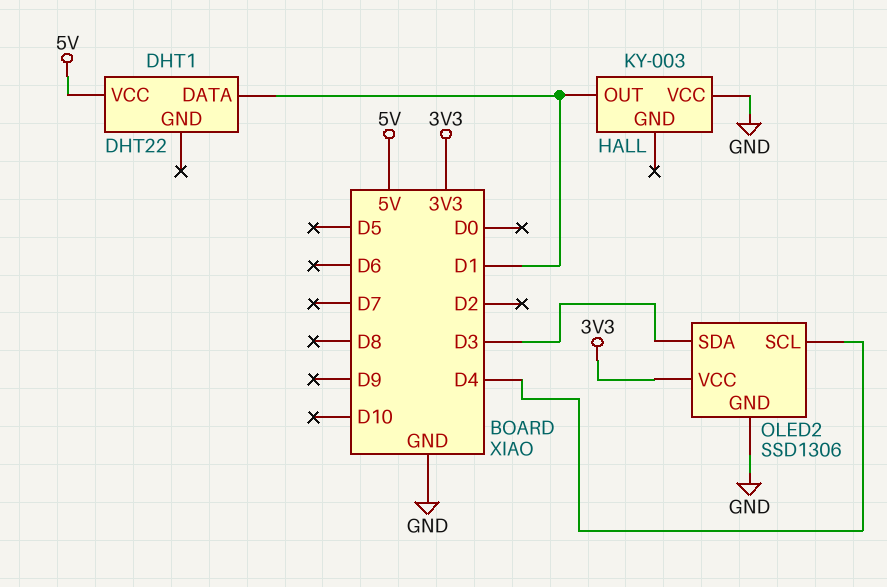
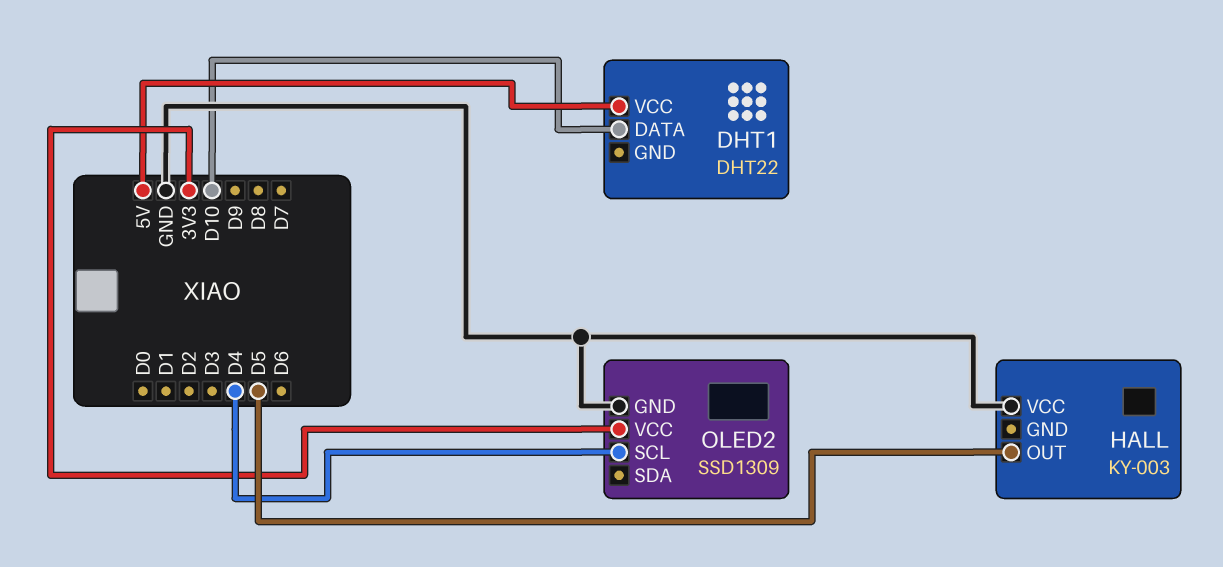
DHT1 pin DATA: D1 -> D10
HALL pin OUT: D1 -> D5
OLED2: SSD1306 -> SSD1309
OLED2 pin SDA: D3 -> none

